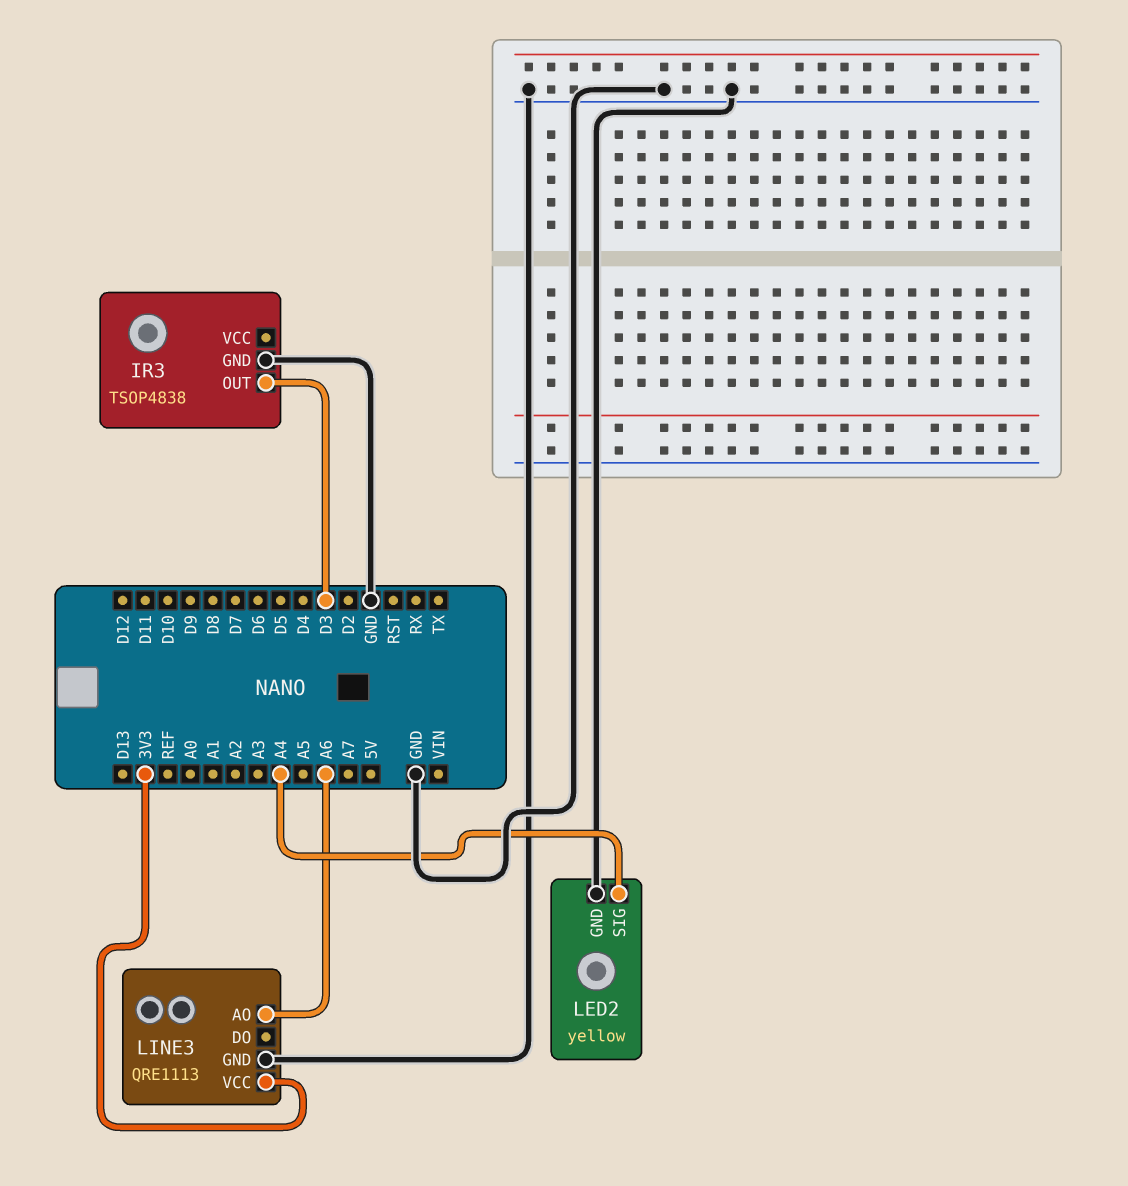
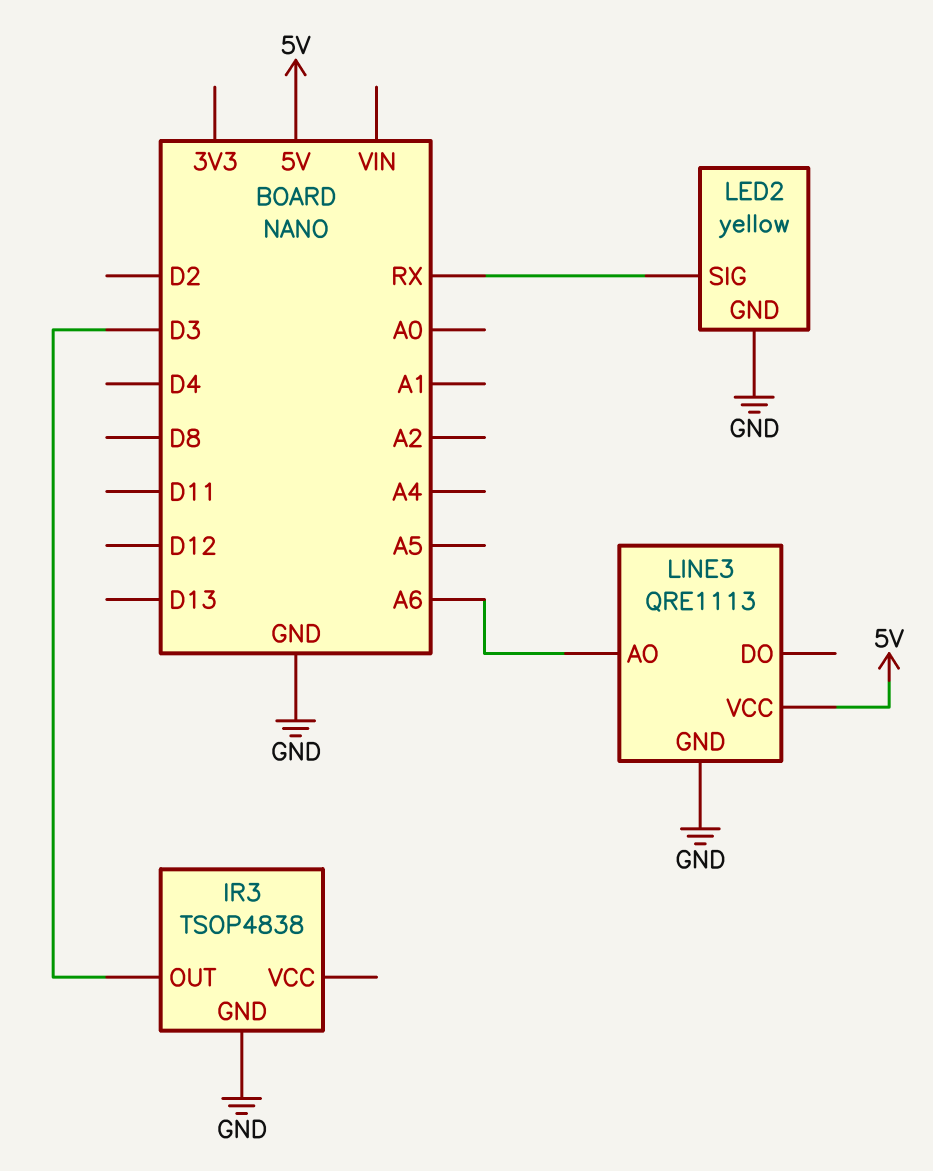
LED2 pin SIG: A4 -> RX
LINE3 pin VCC: 3V3 -> 5V

